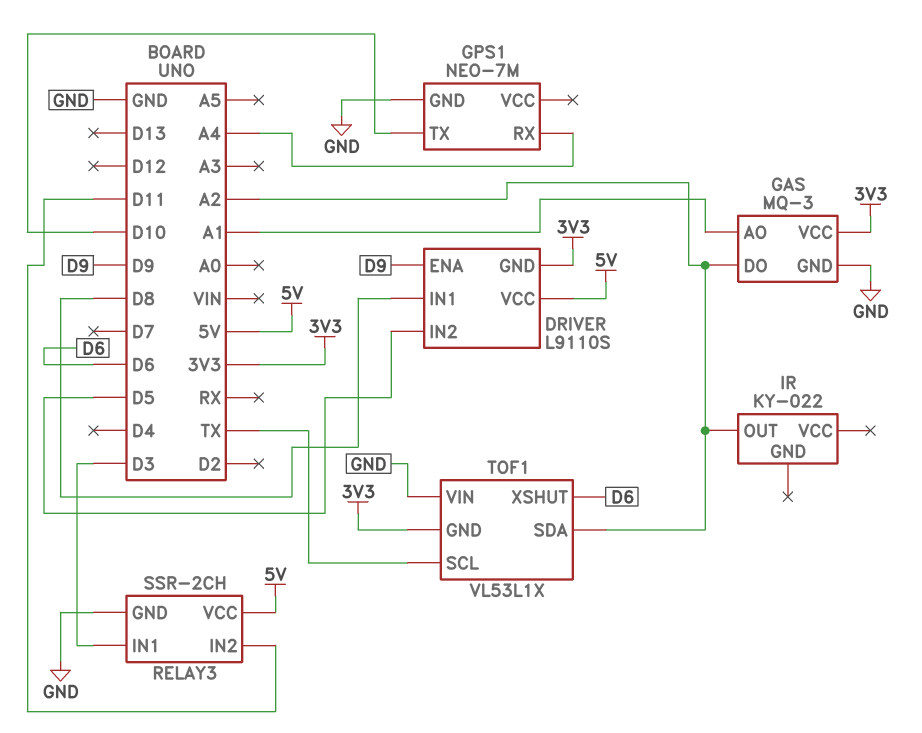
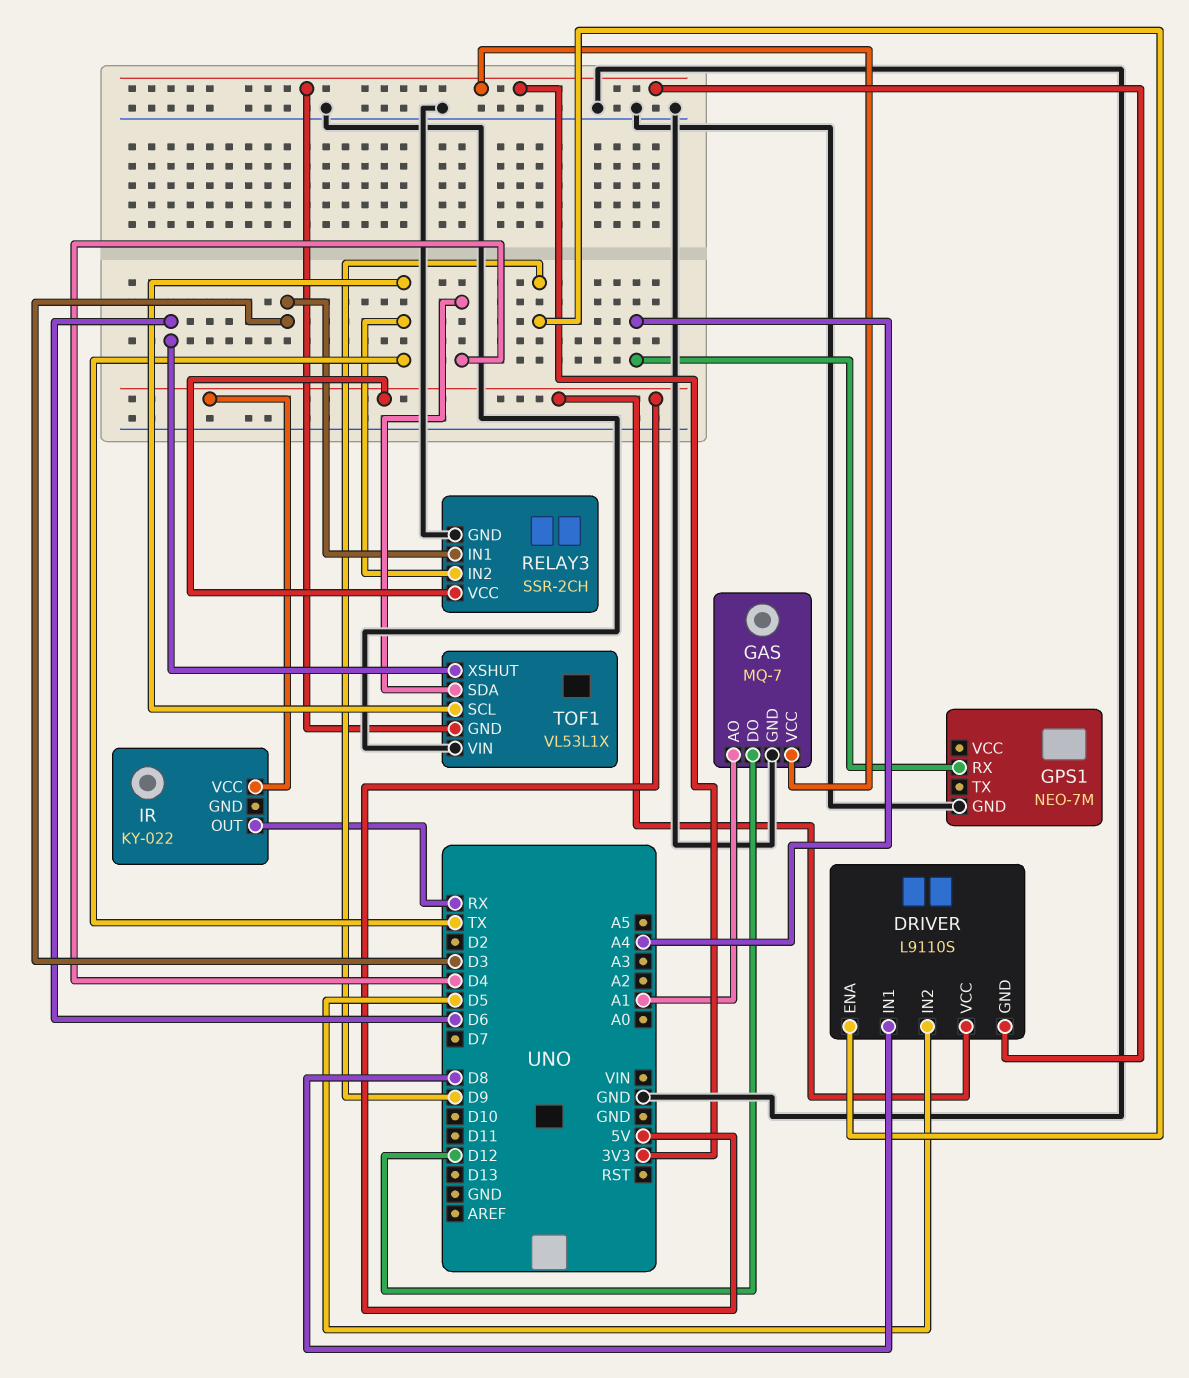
GAS: MQ-3 -> MQ-7
GAS pin DO: A2 -> D12
GPS1 pin TX: D10 -> none
IR pin OUT: A2 -> RX
IR pin VCC: none -> 5V
RELAY3 pin IN2: D11 -> TX
TOF1 pin SDA: A2 -> D4

